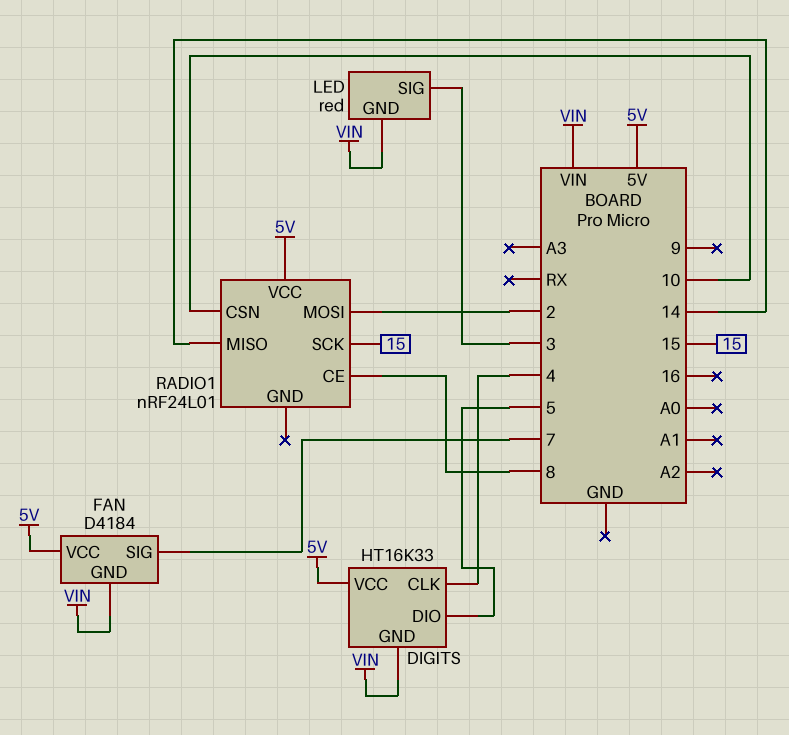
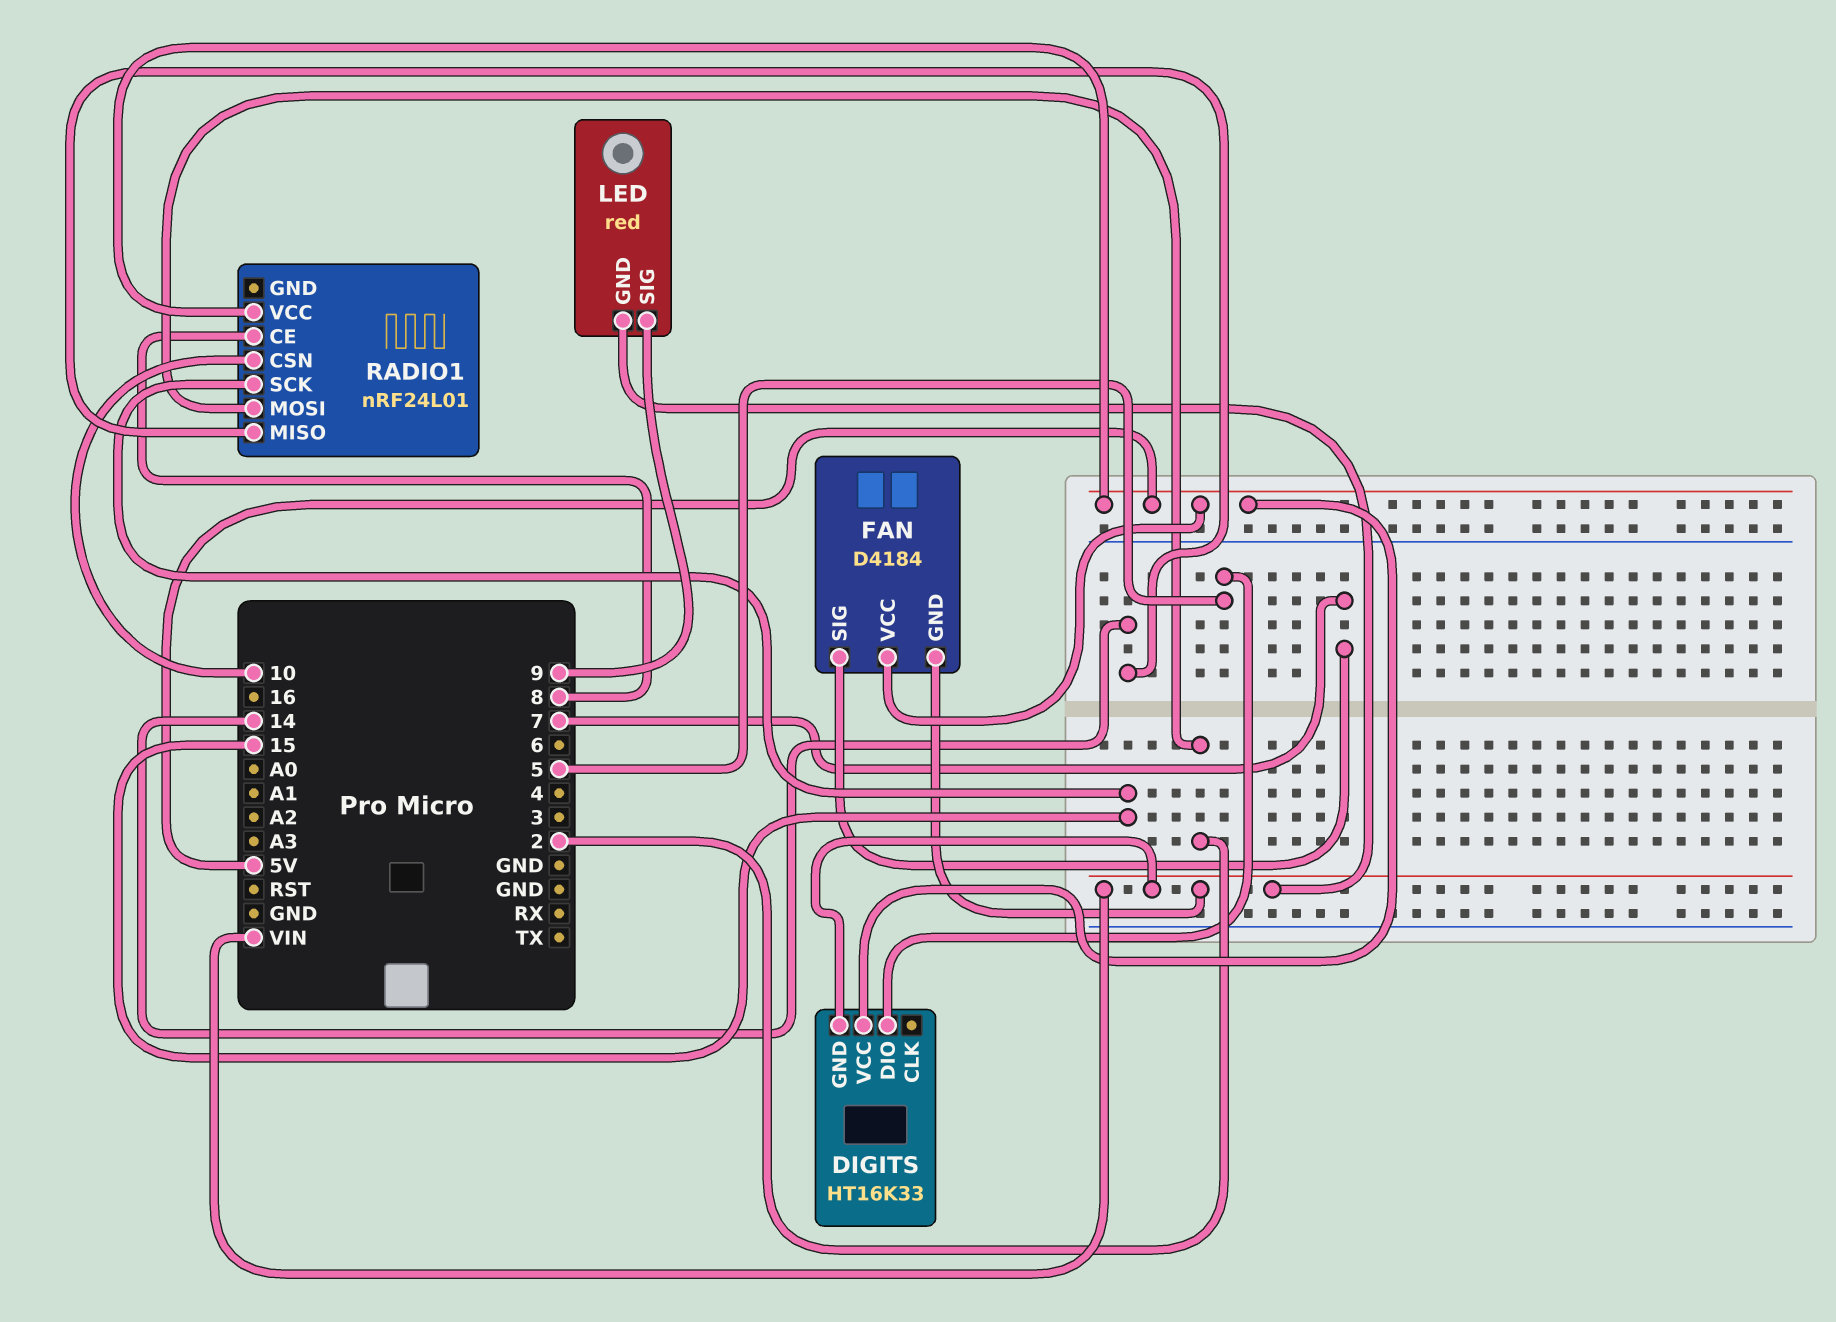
DIGITS pin CLK: 4 -> none
LED pin SIG: 3 -> 9

